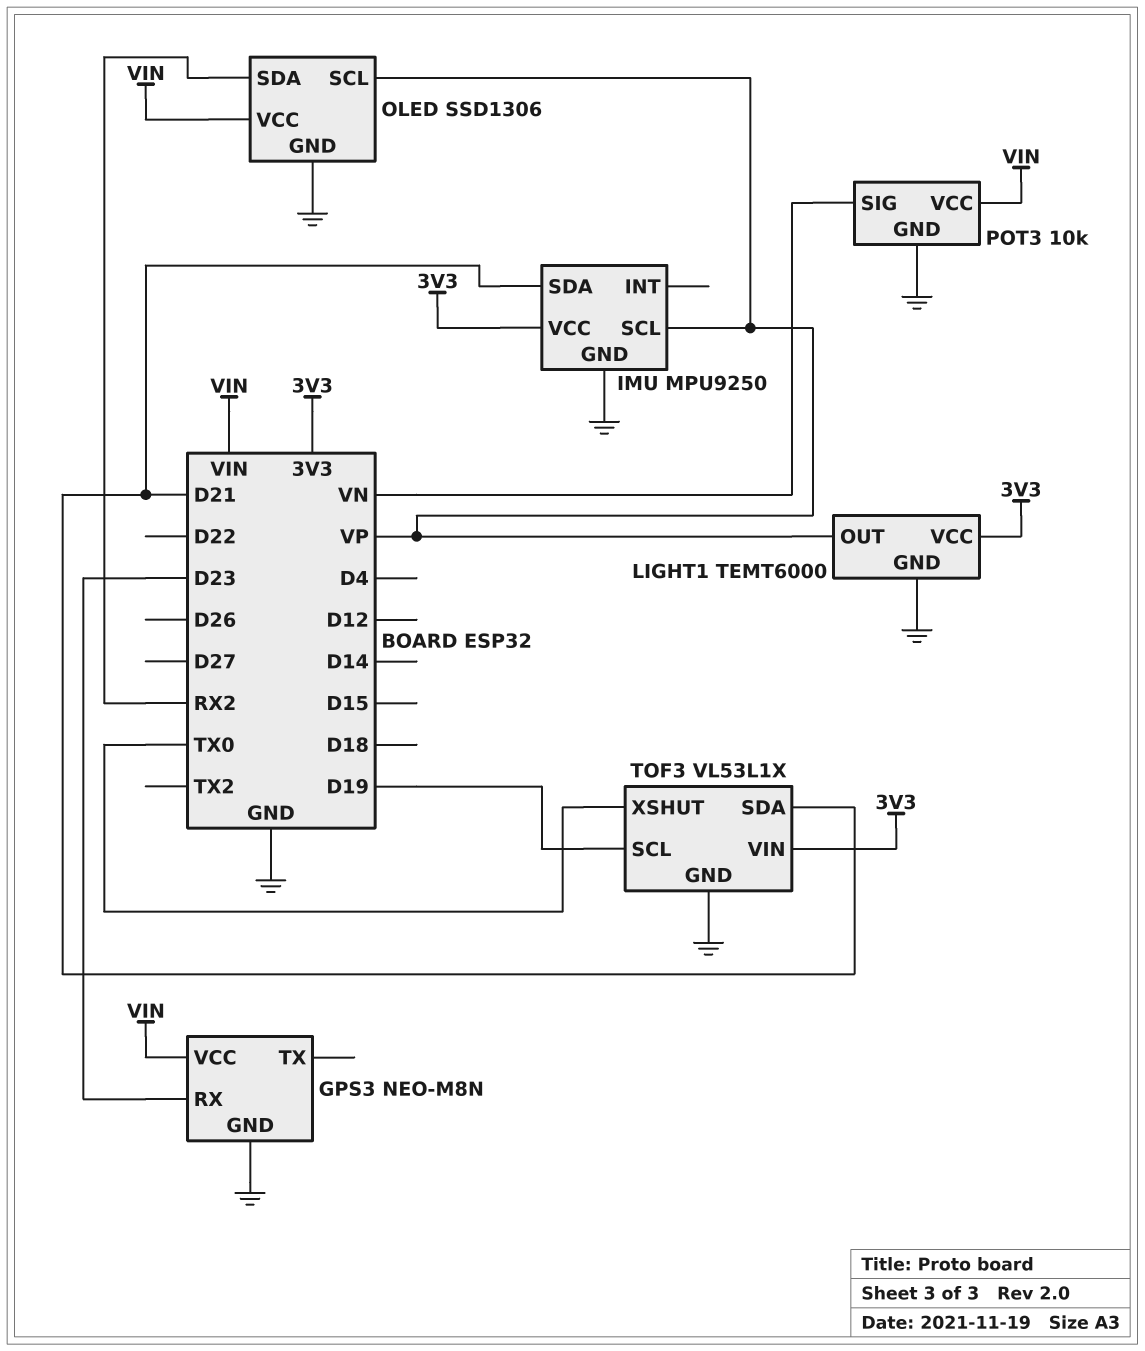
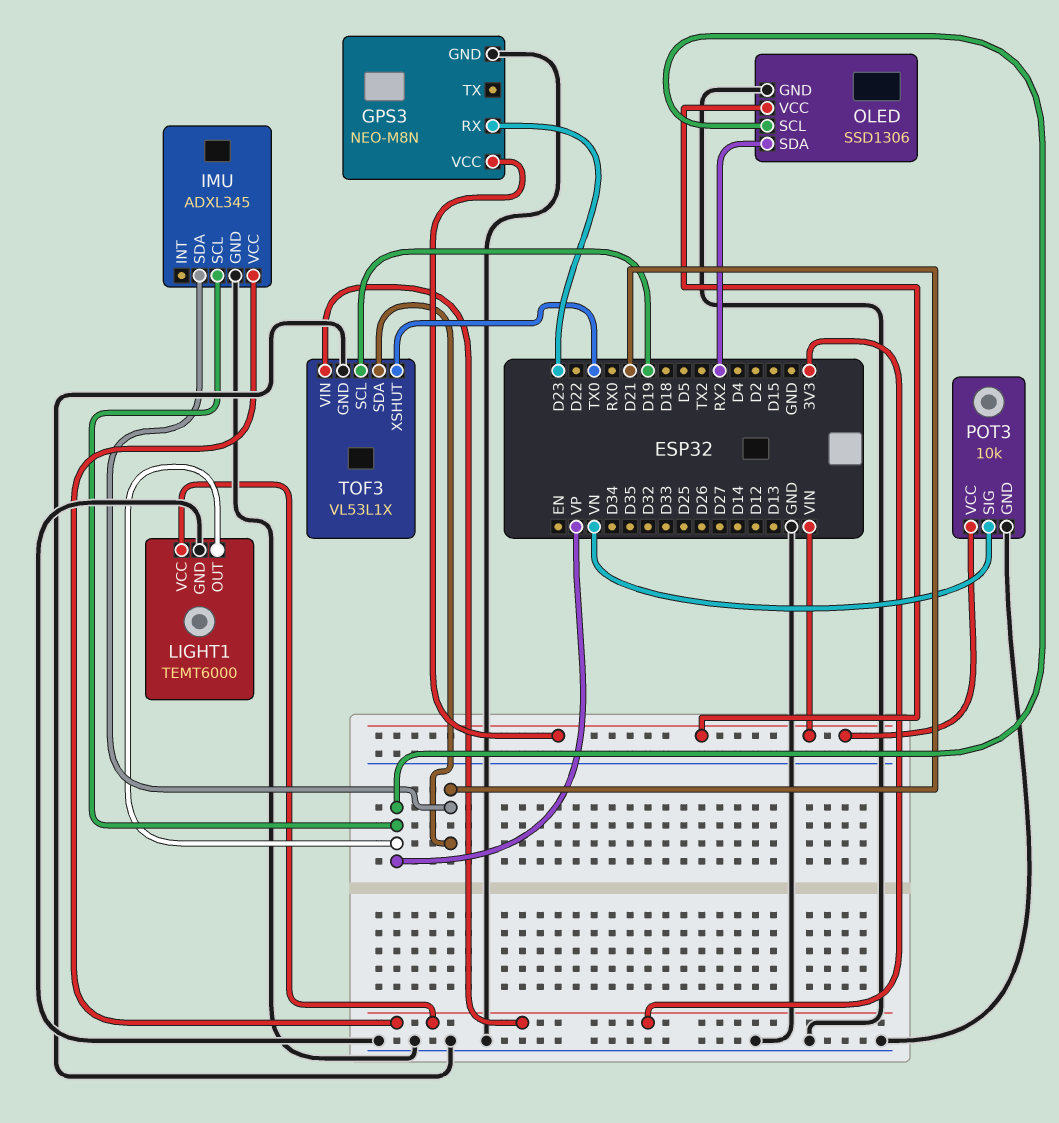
IMU: MPU9250 -> ADXL345

